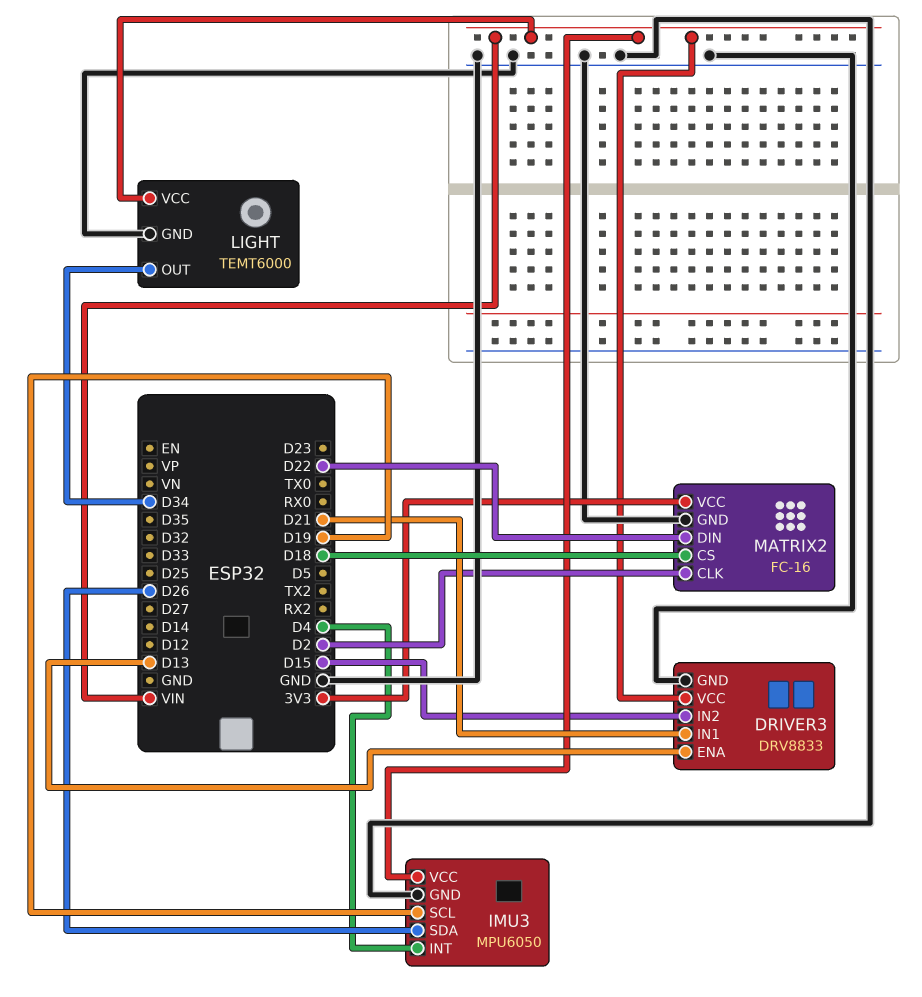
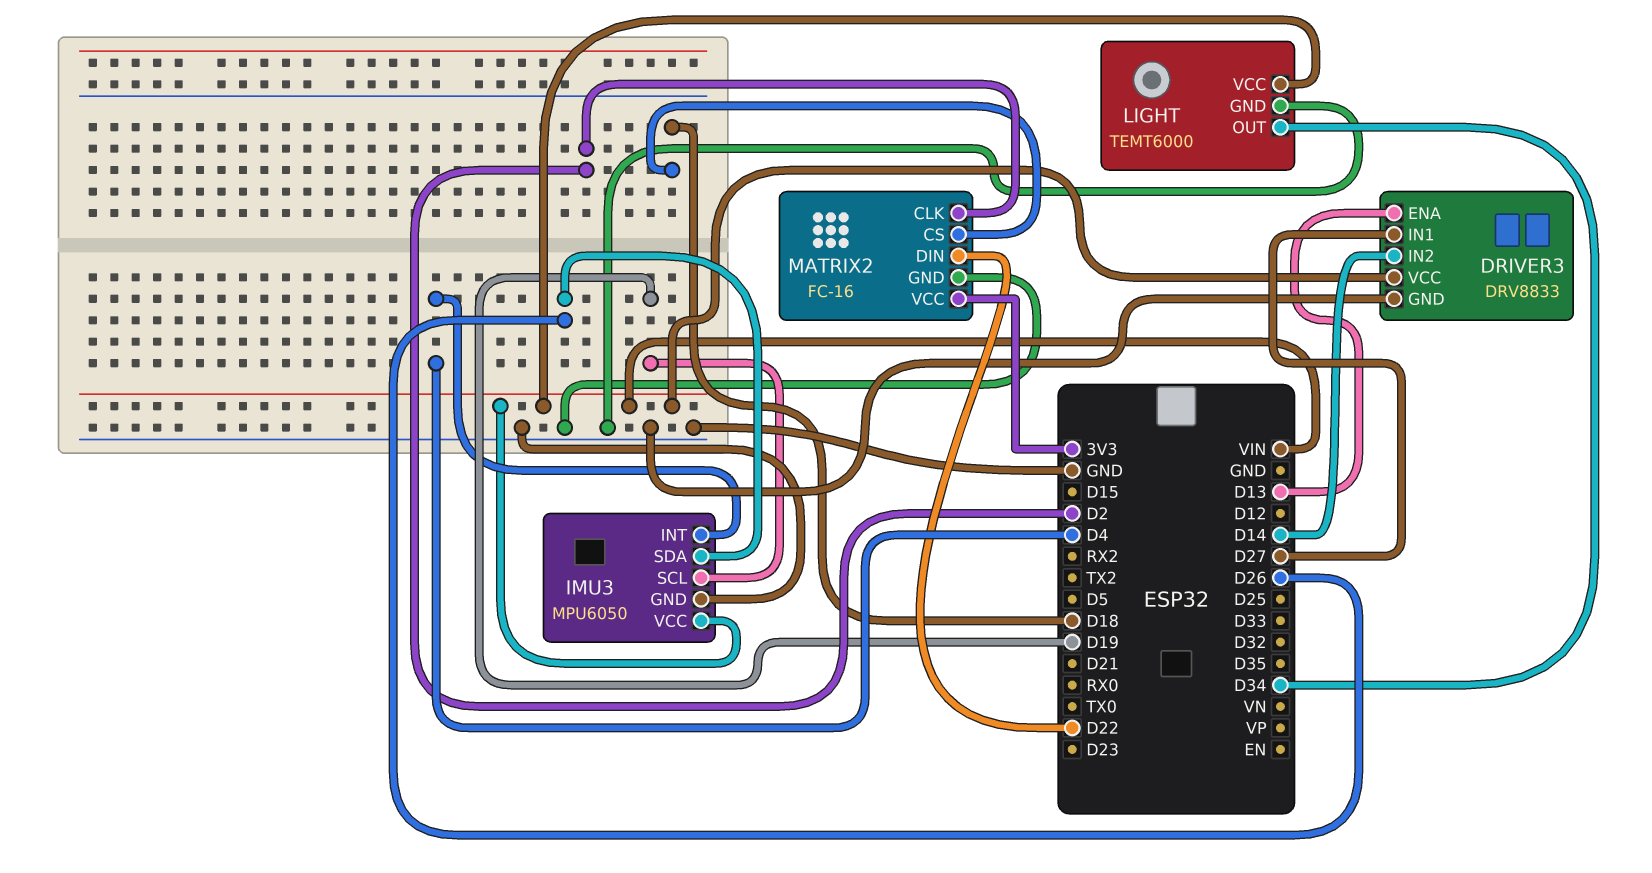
DRIVER3 pin IN1: D21 -> D27
DRIVER3 pin IN2: D15 -> D14

